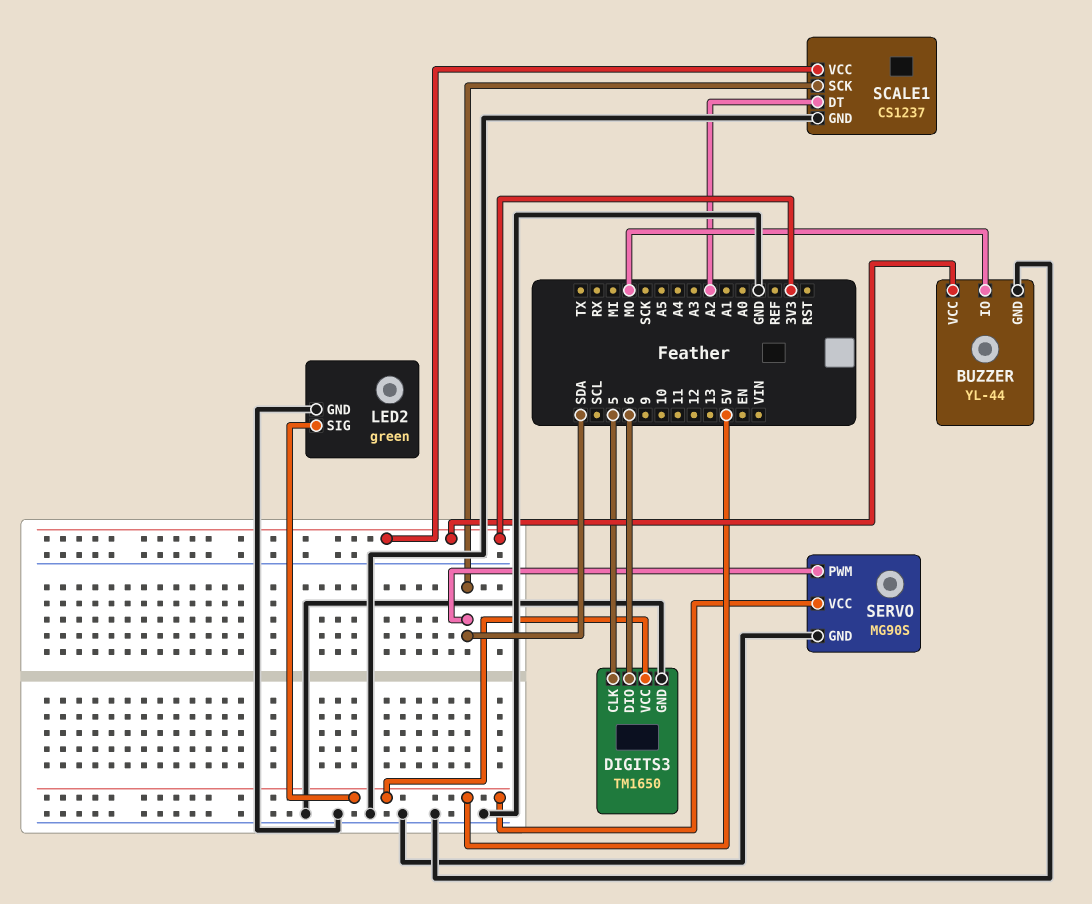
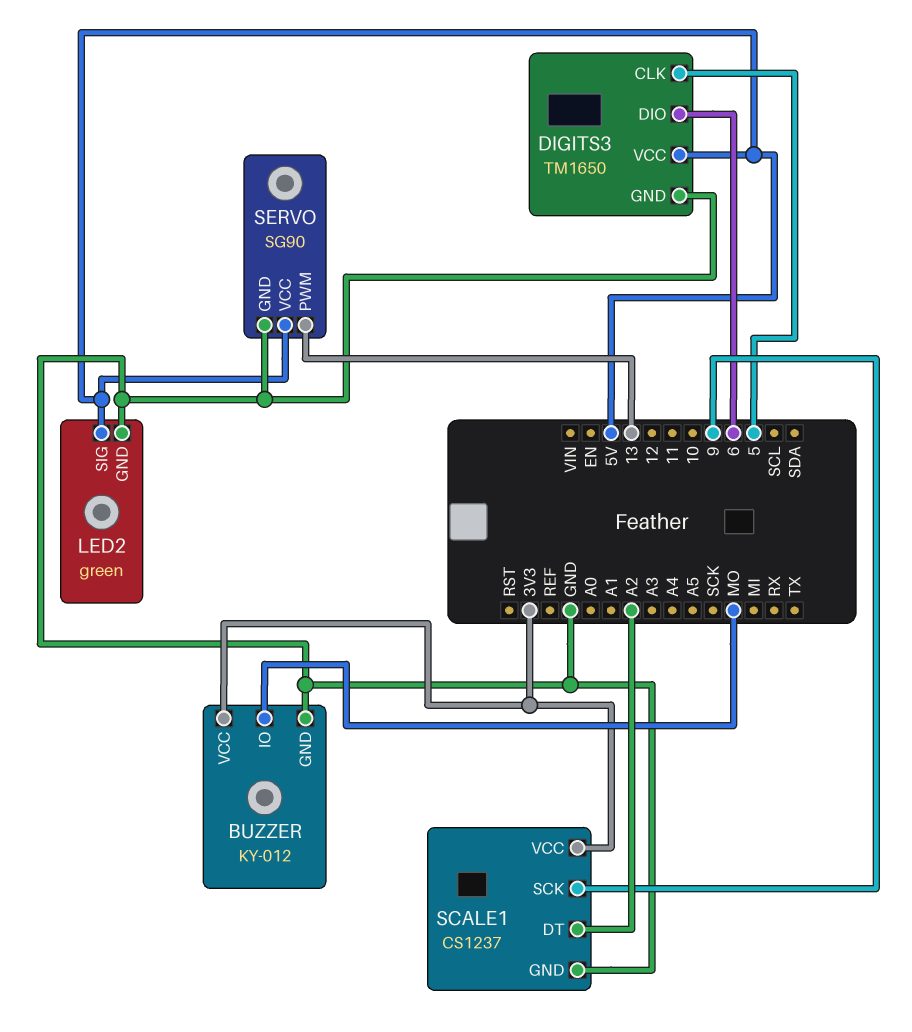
BUZZER: YL-44 -> KY-012
SCALE1 pin SCK: SDA -> 9
SERVO: MG90S -> SG90
SERVO pin PWM: SDA -> 13

